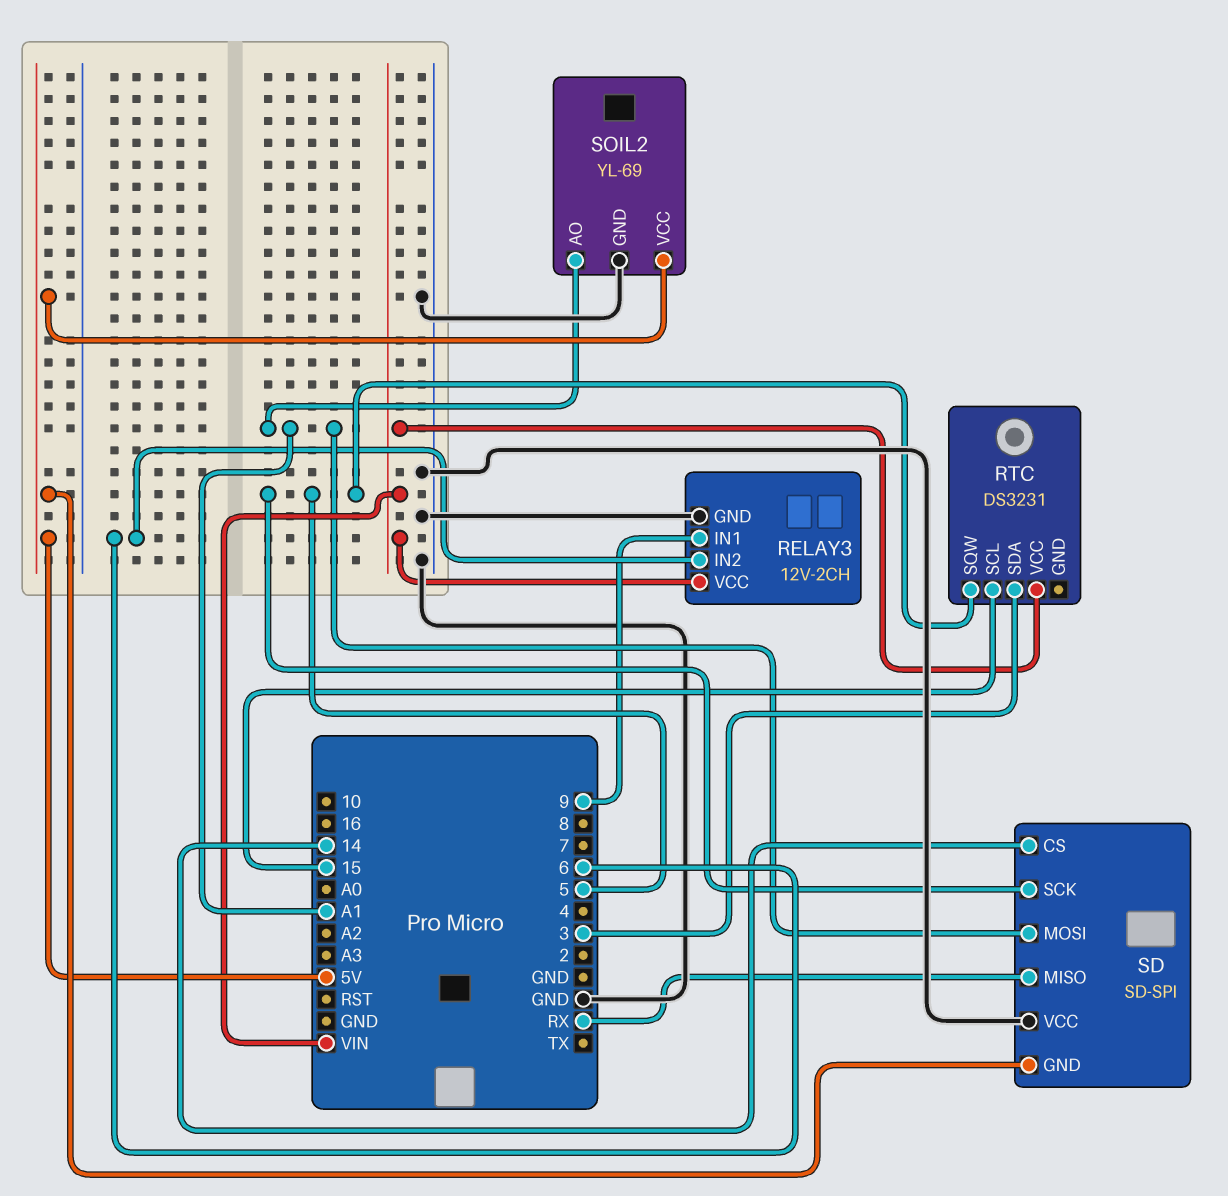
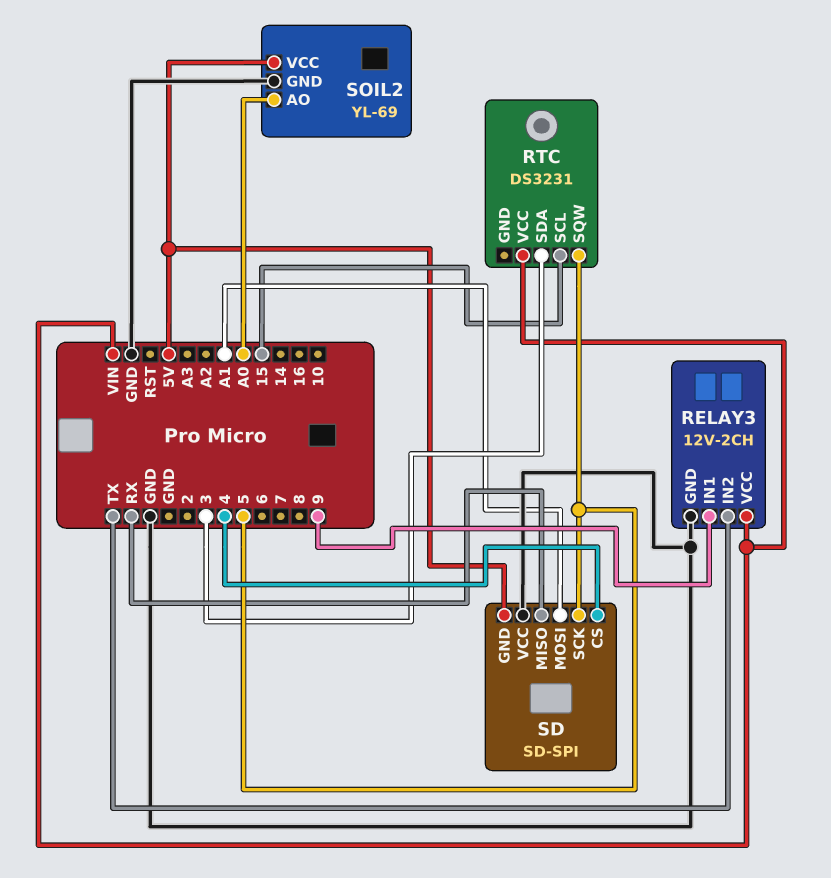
RELAY3 pin IN2: 6 -> TX
SD pin CS: 14 -> 4
SOIL2 pin AO: A1 -> A0

